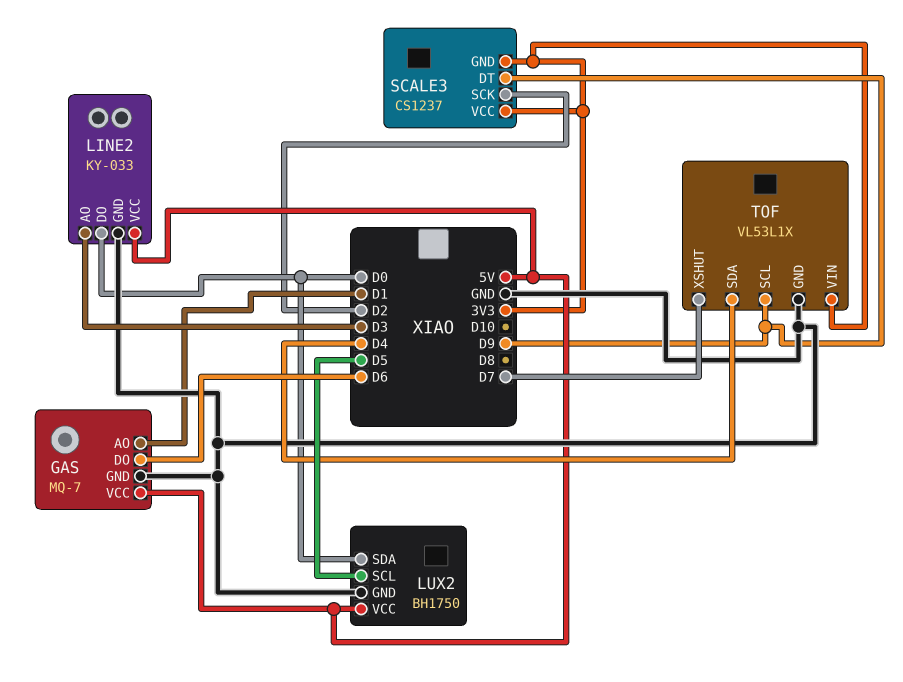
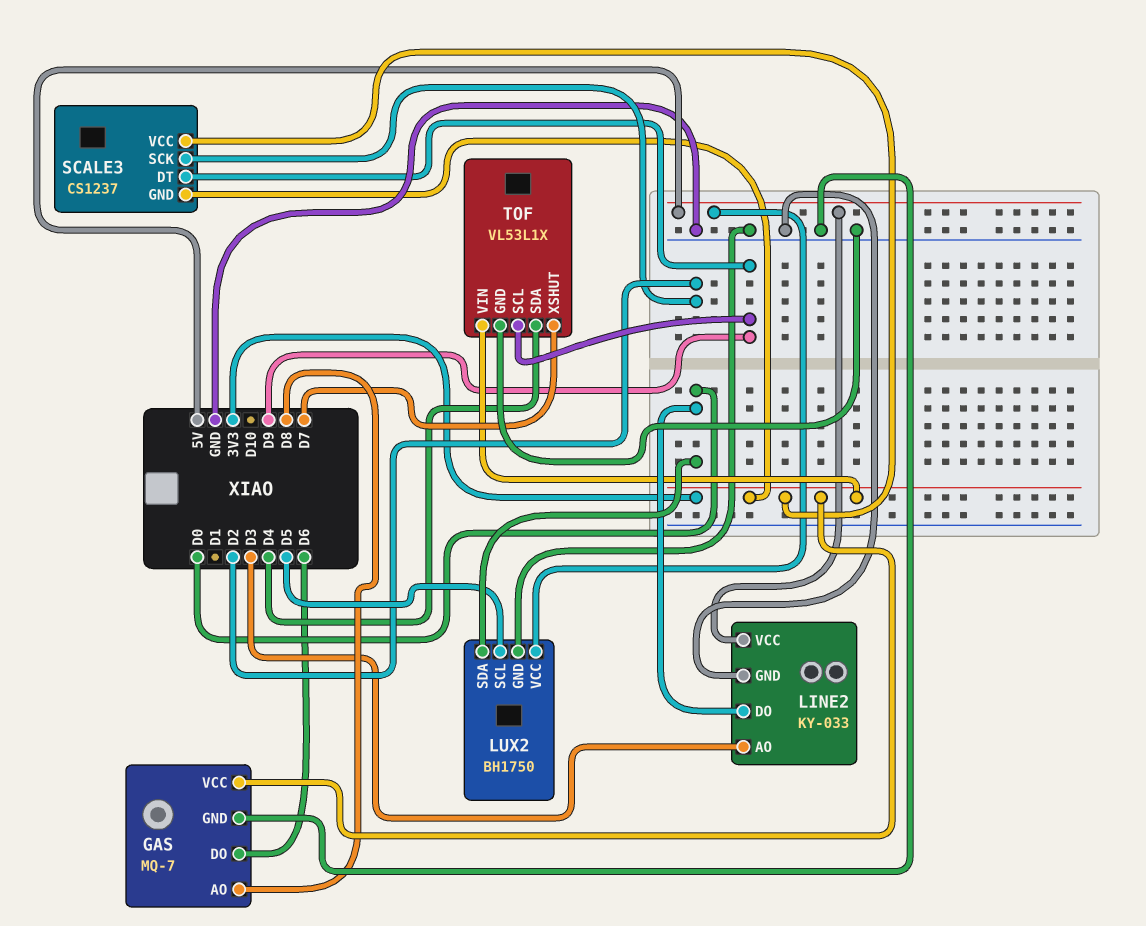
GAS pin AO: D1 -> D8
GAS pin VCC: 5V -> 3V3

